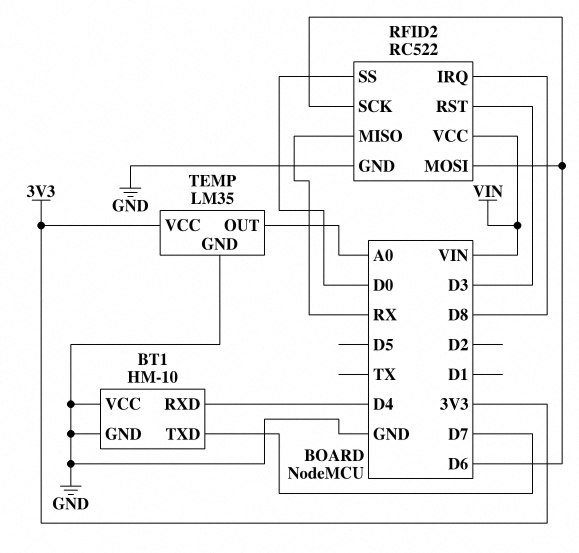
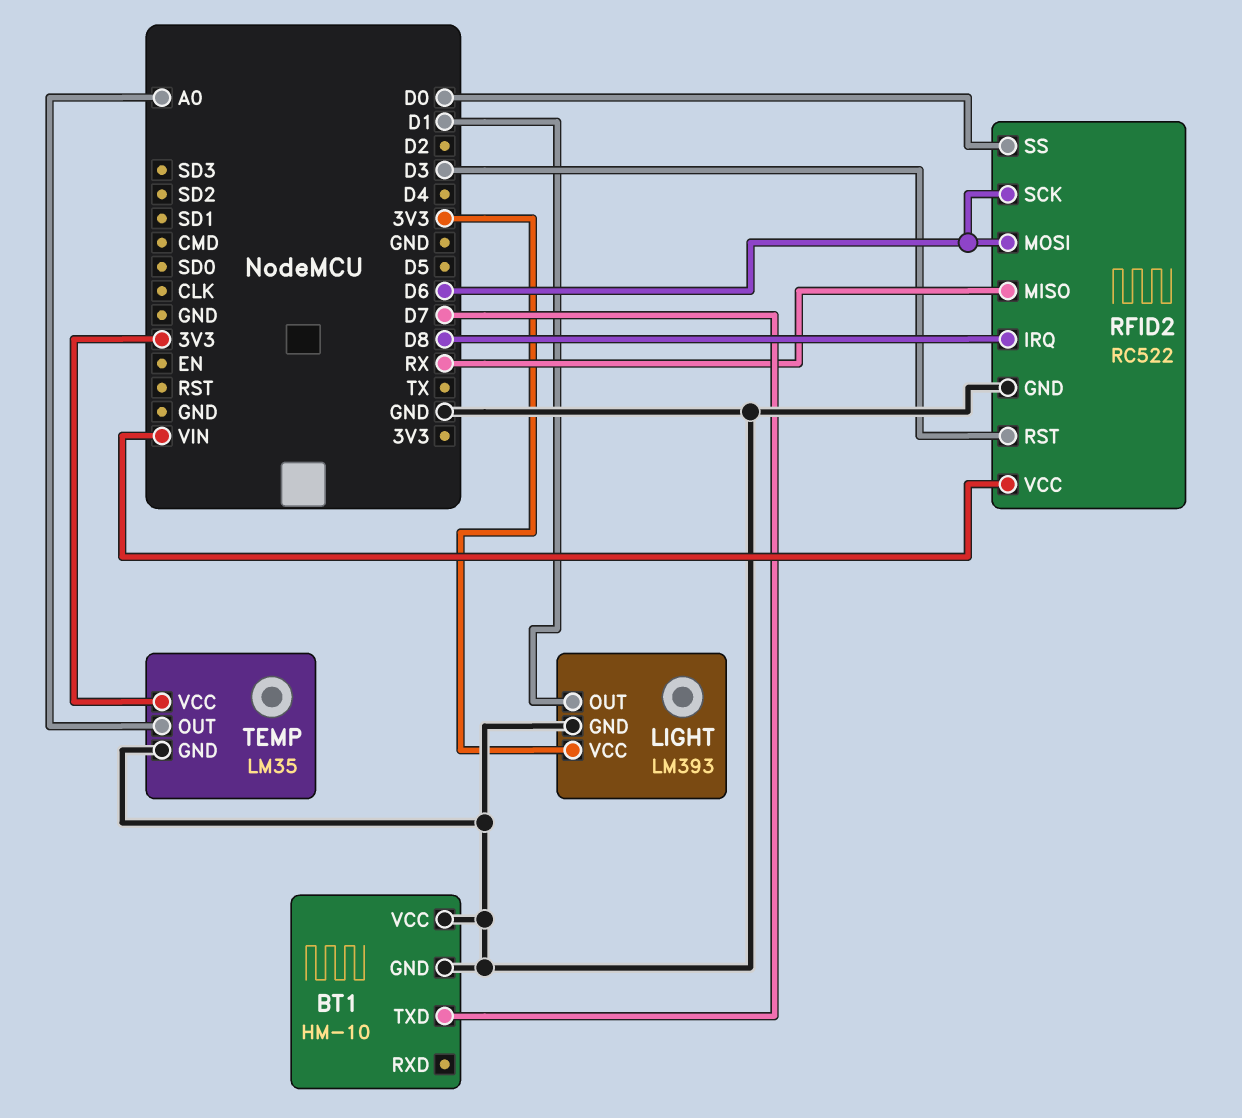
BT1 pin RXD: D4 -> none
LIGHT: none -> LM393
LIGHT pin GND: none -> GND
LIGHT pin OUT: none -> D1
LIGHT pin VCC: none -> 3V3

